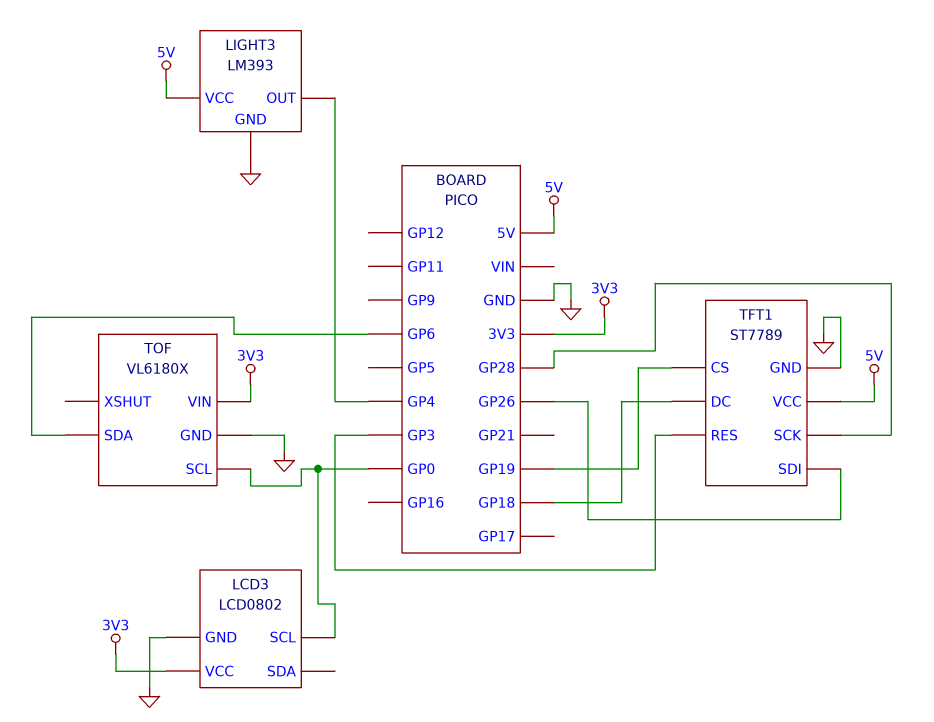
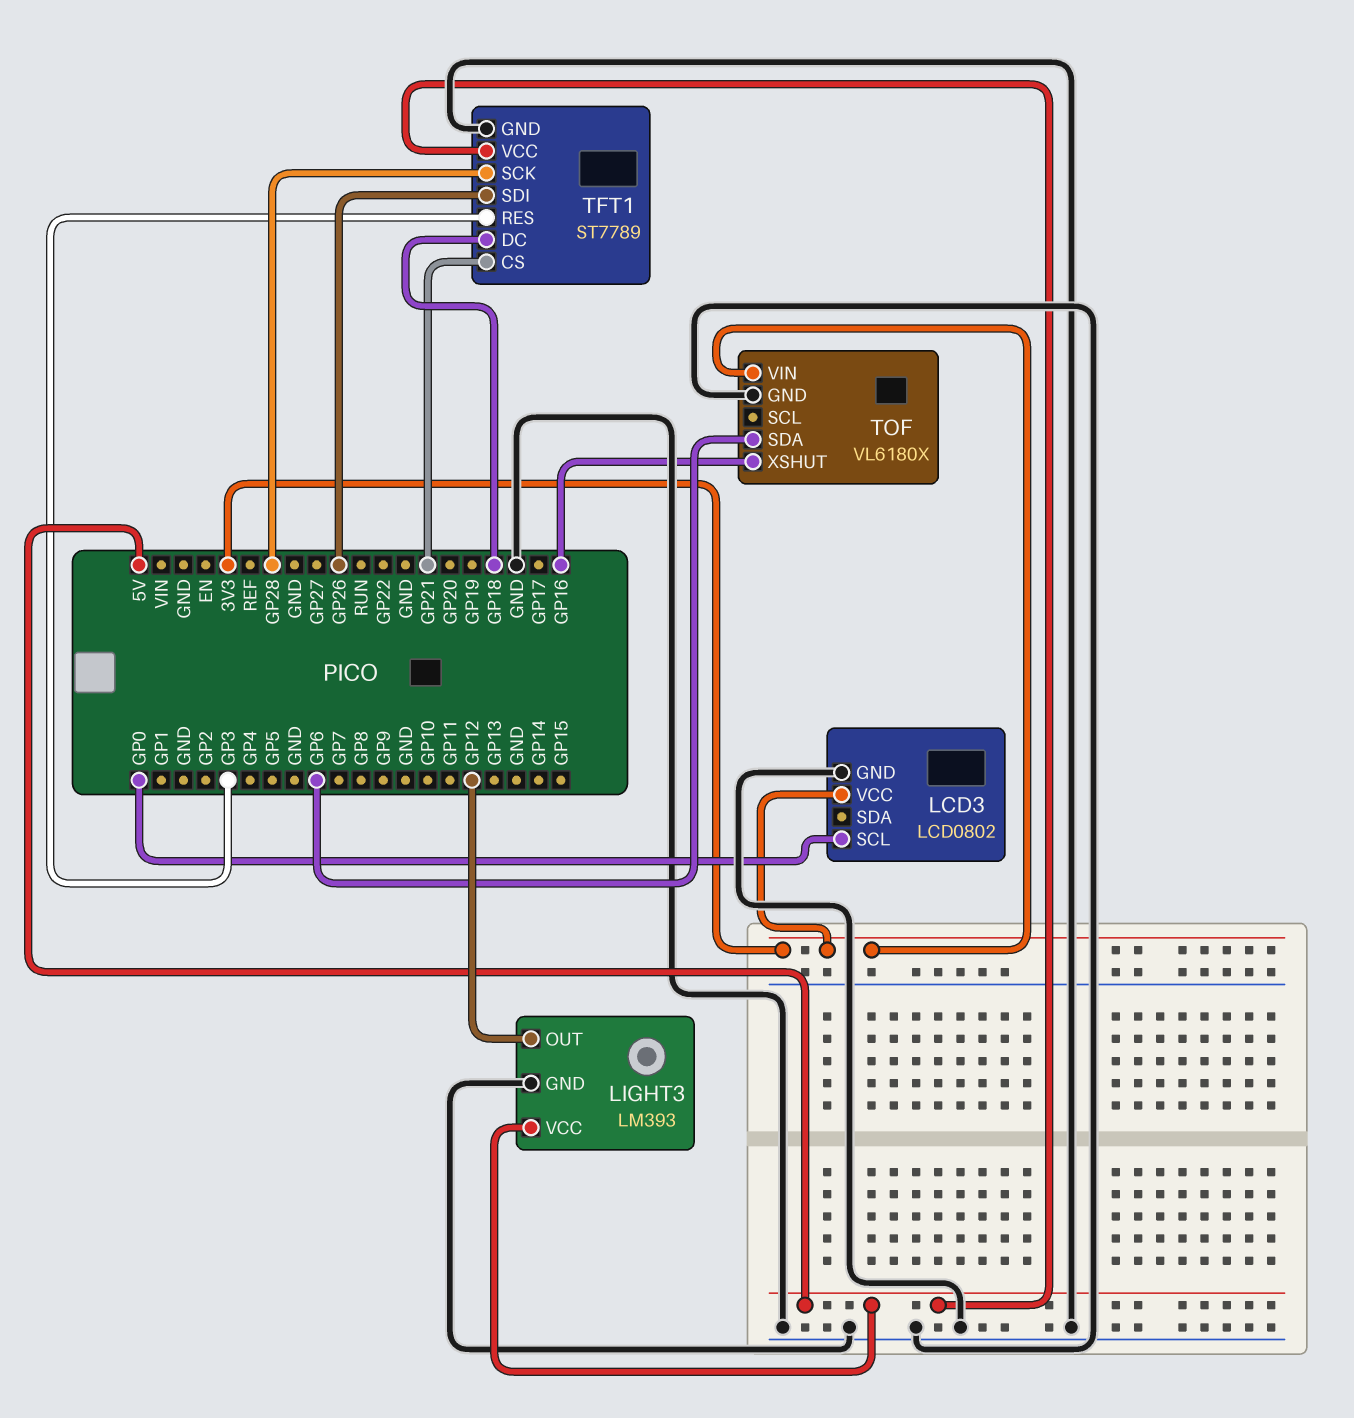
LIGHT3 pin OUT: GP4 -> GP12
TFT1 pin CS: GP19 -> GP21
TOF pin SCL: GP0 -> none
TOF pin XSHUT: none -> GP16

